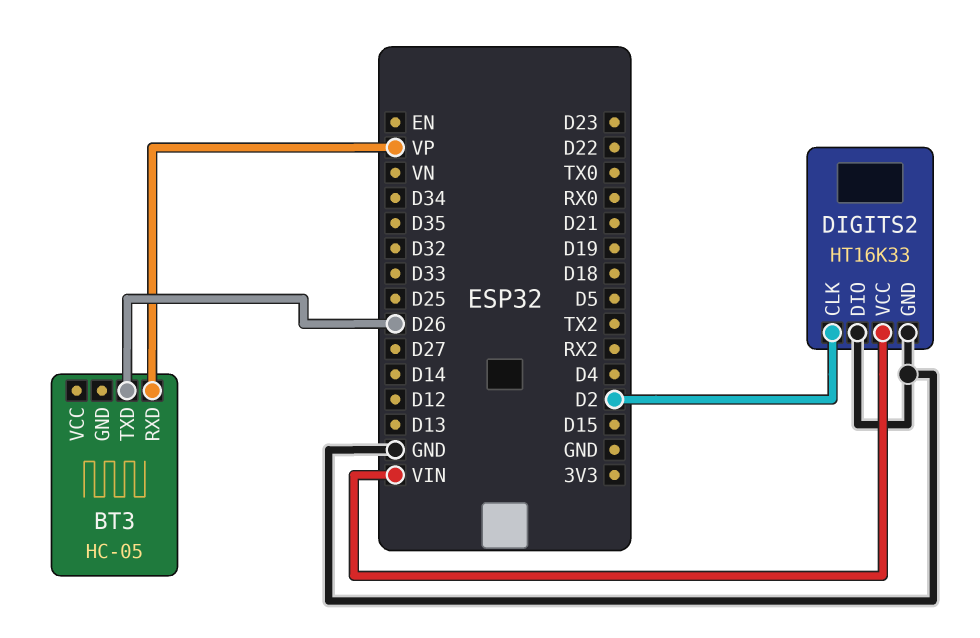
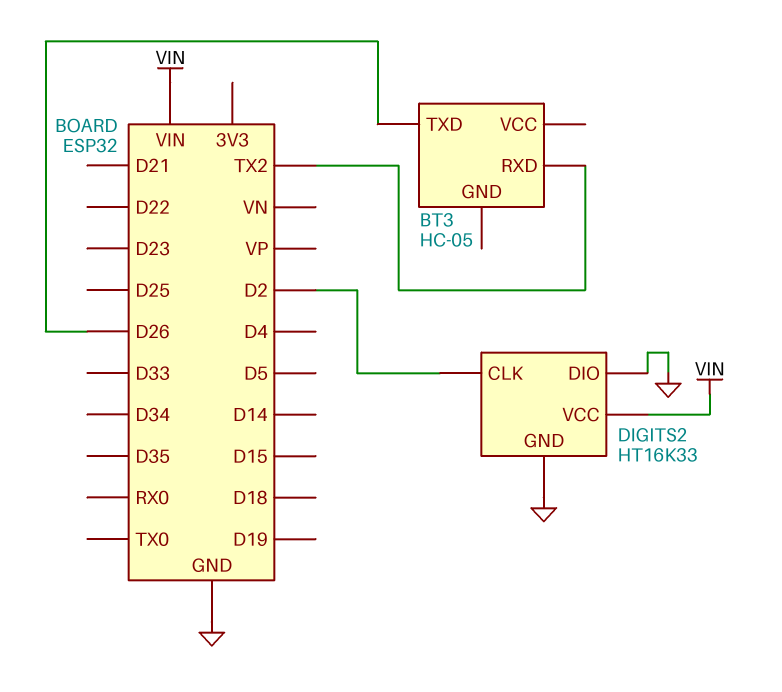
BT3 pin RXD: VP -> TX2

